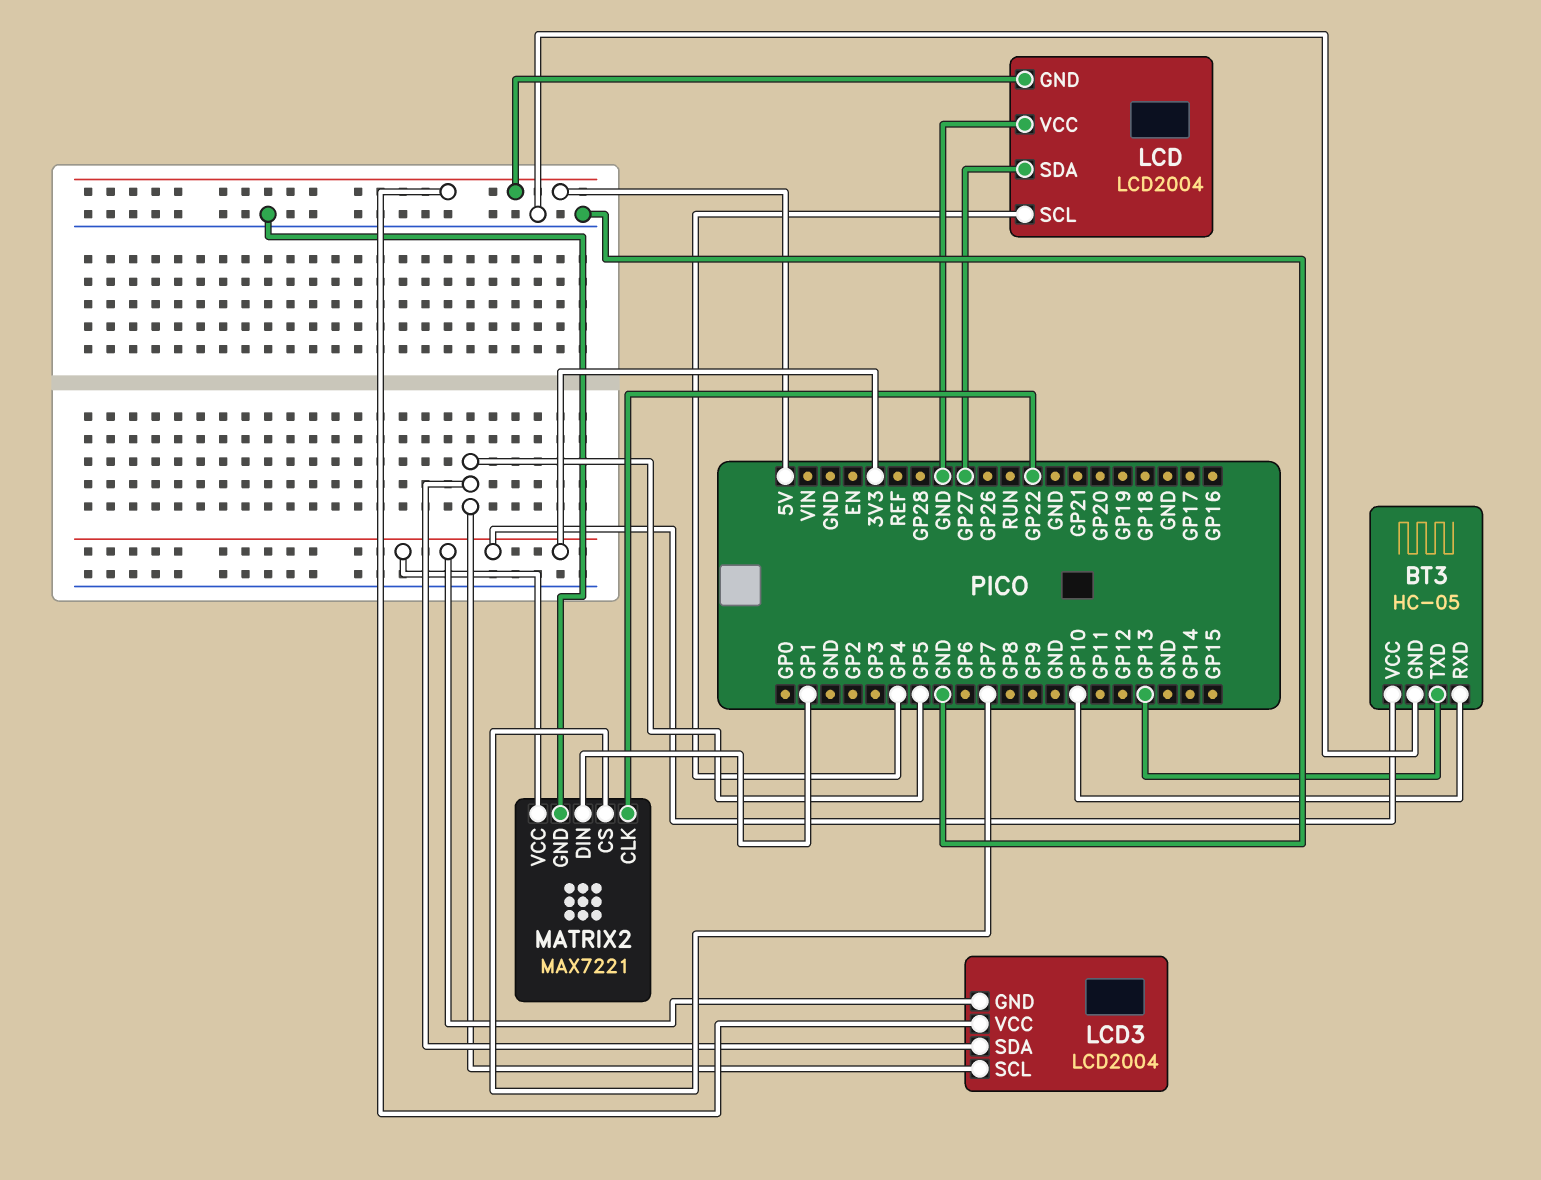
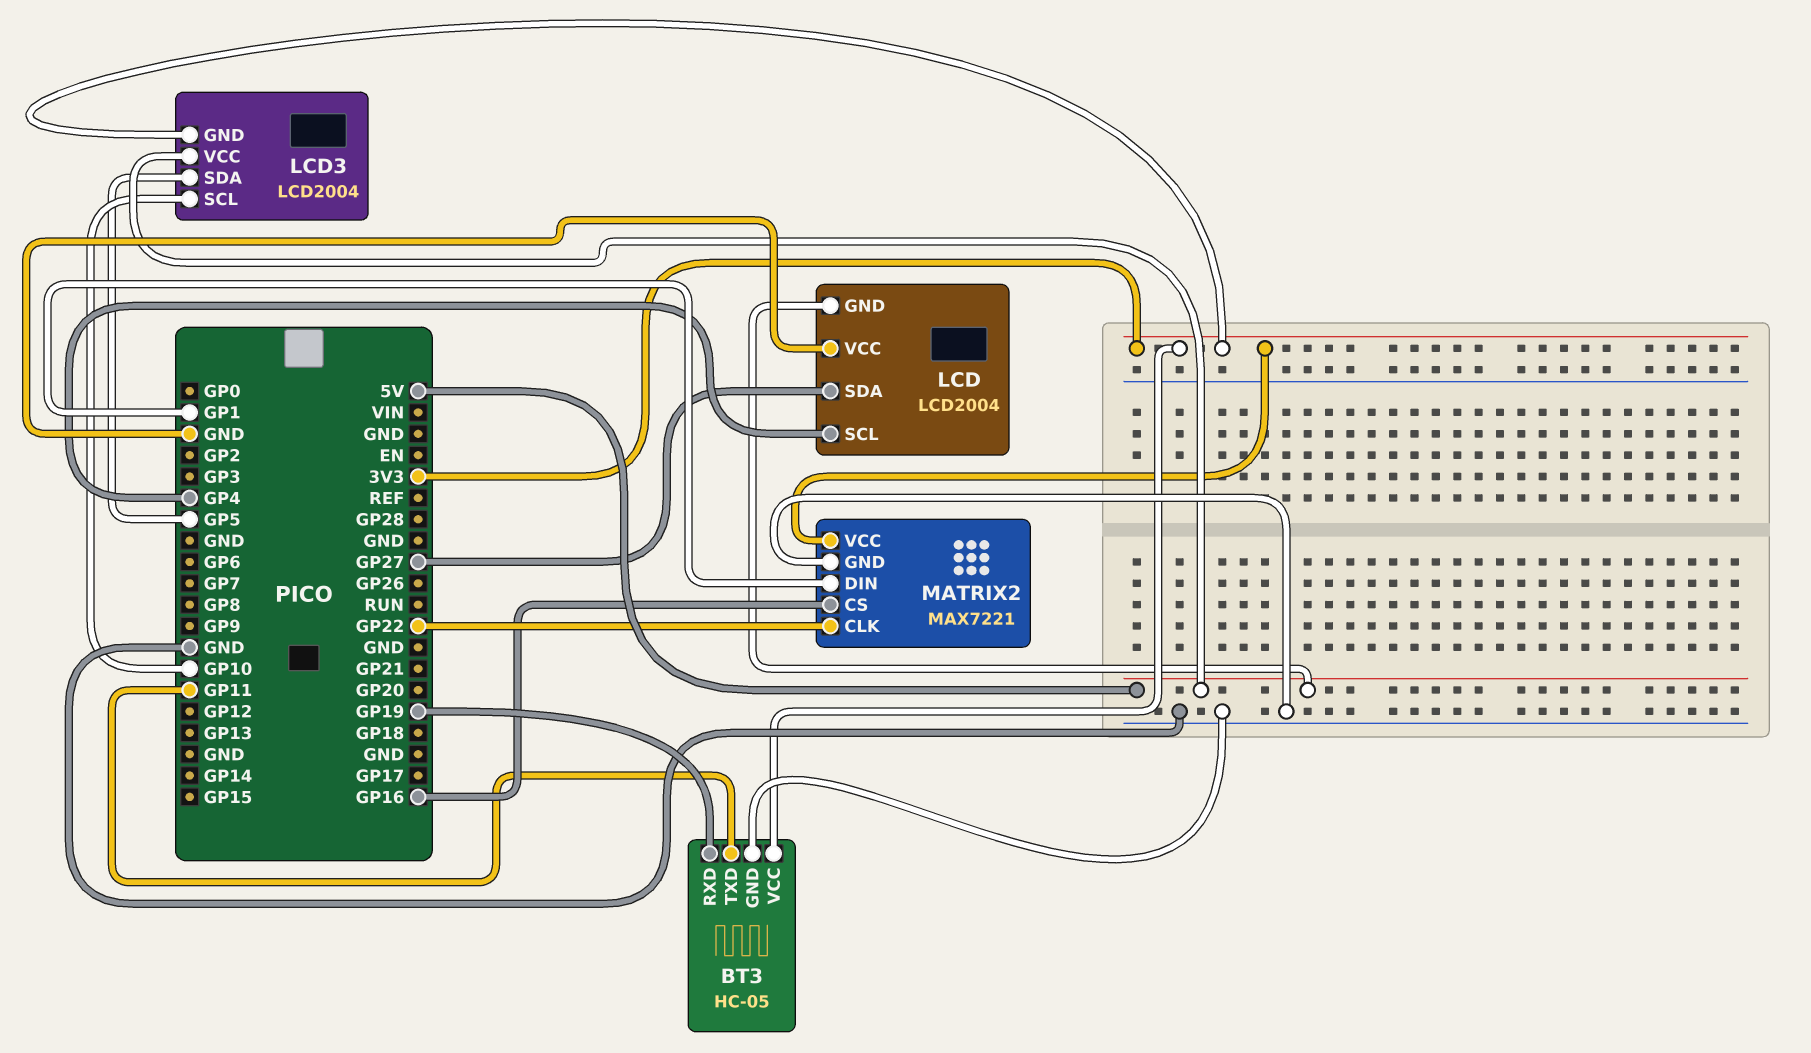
BT3 pin RXD: GP10 -> GP19
BT3 pin TXD: GP13 -> GP11
LCD3 pin SCL: GP5 -> GP10
MATRIX2 pin CS: GP7 -> GP16

